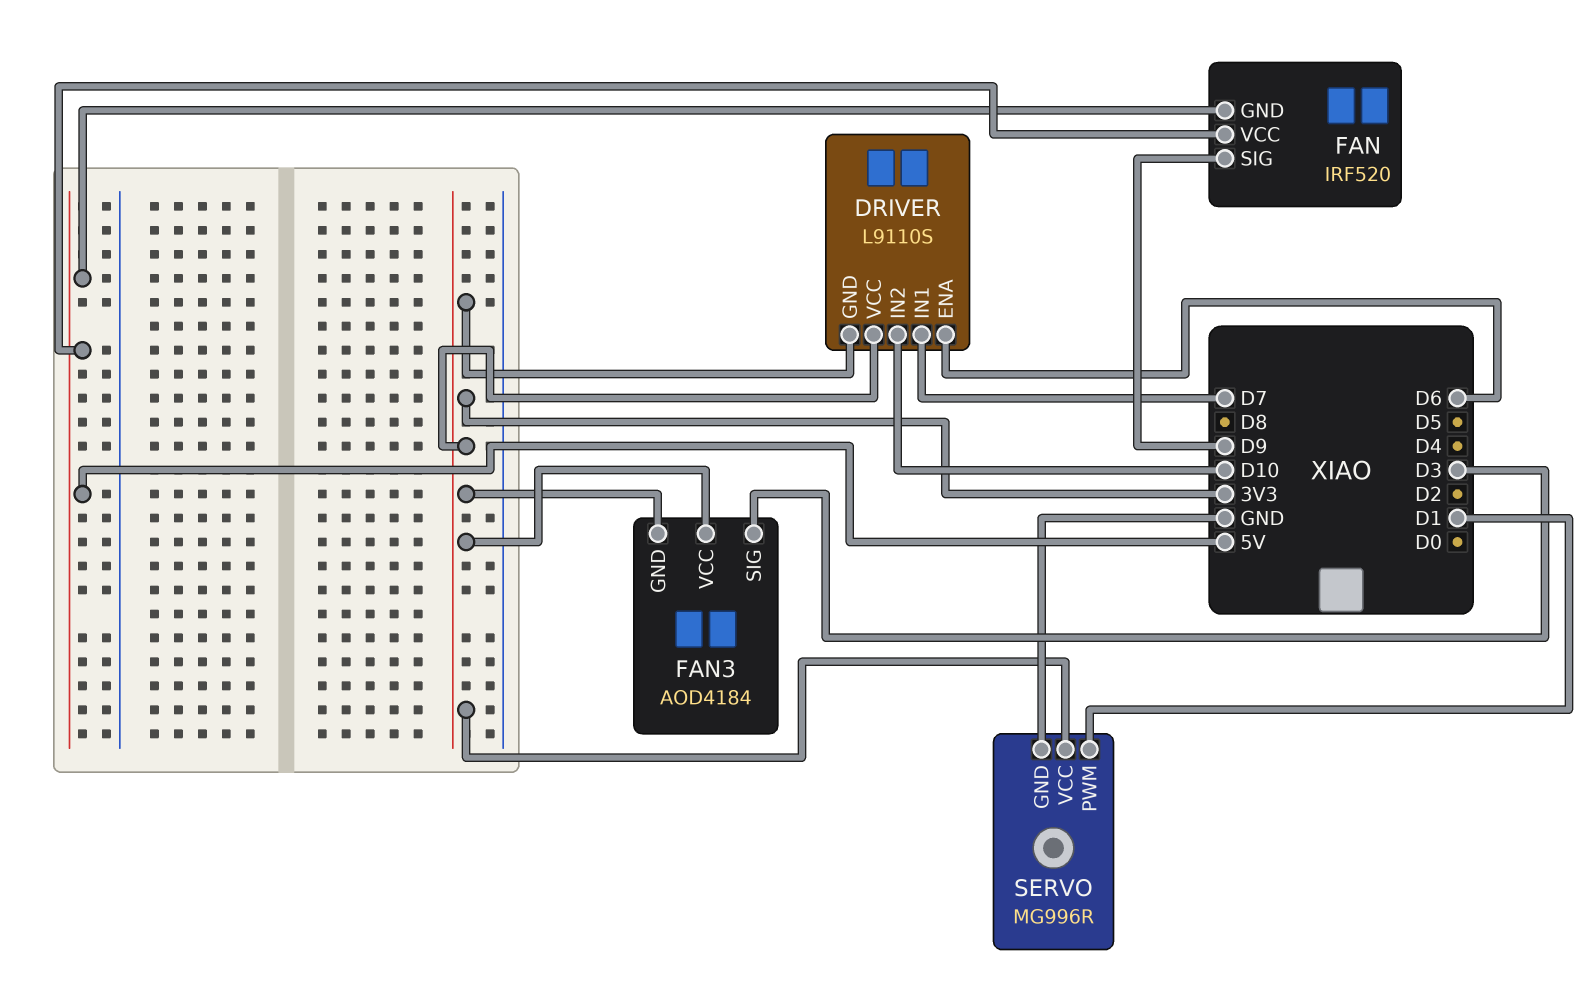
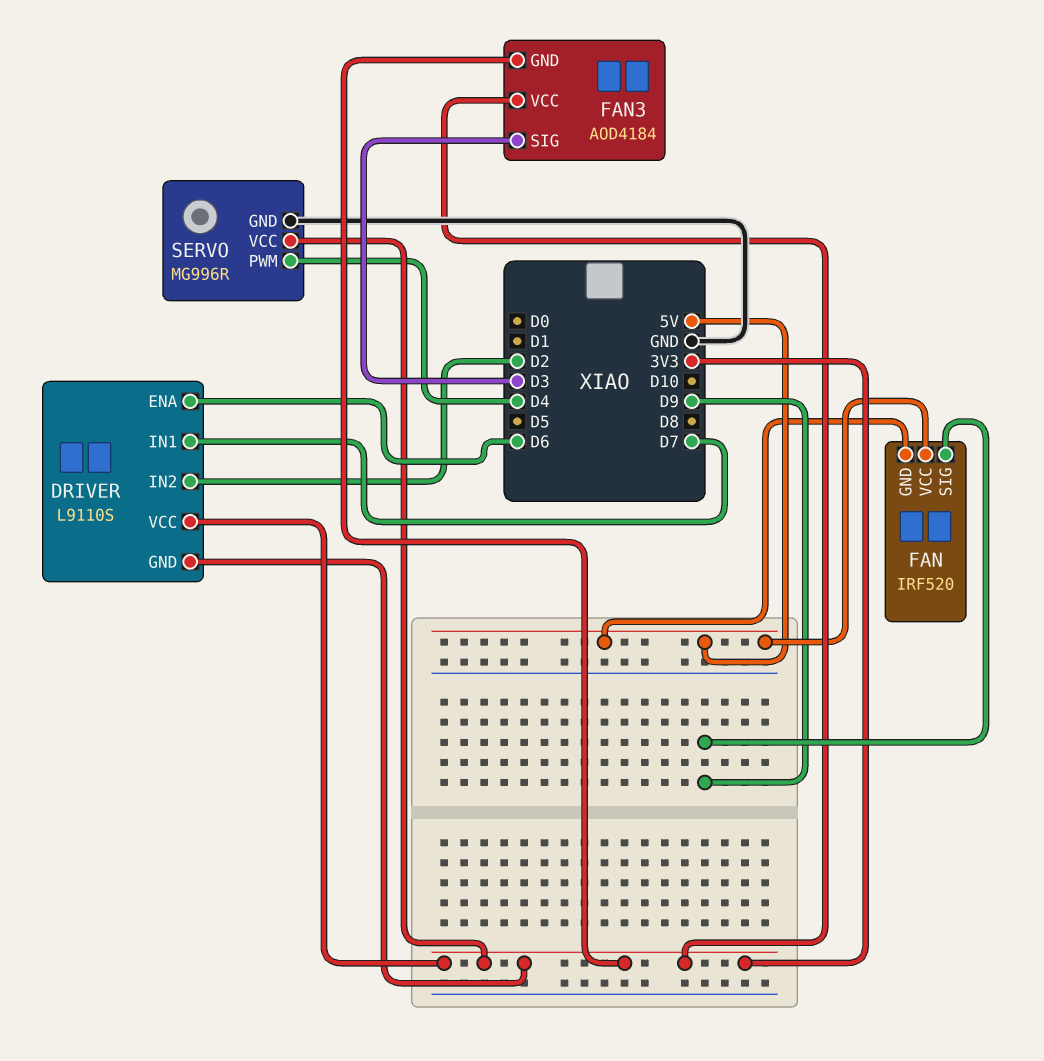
DRIVER pin IN2: D10 -> D2
SERVO pin PWM: D1 -> D4

